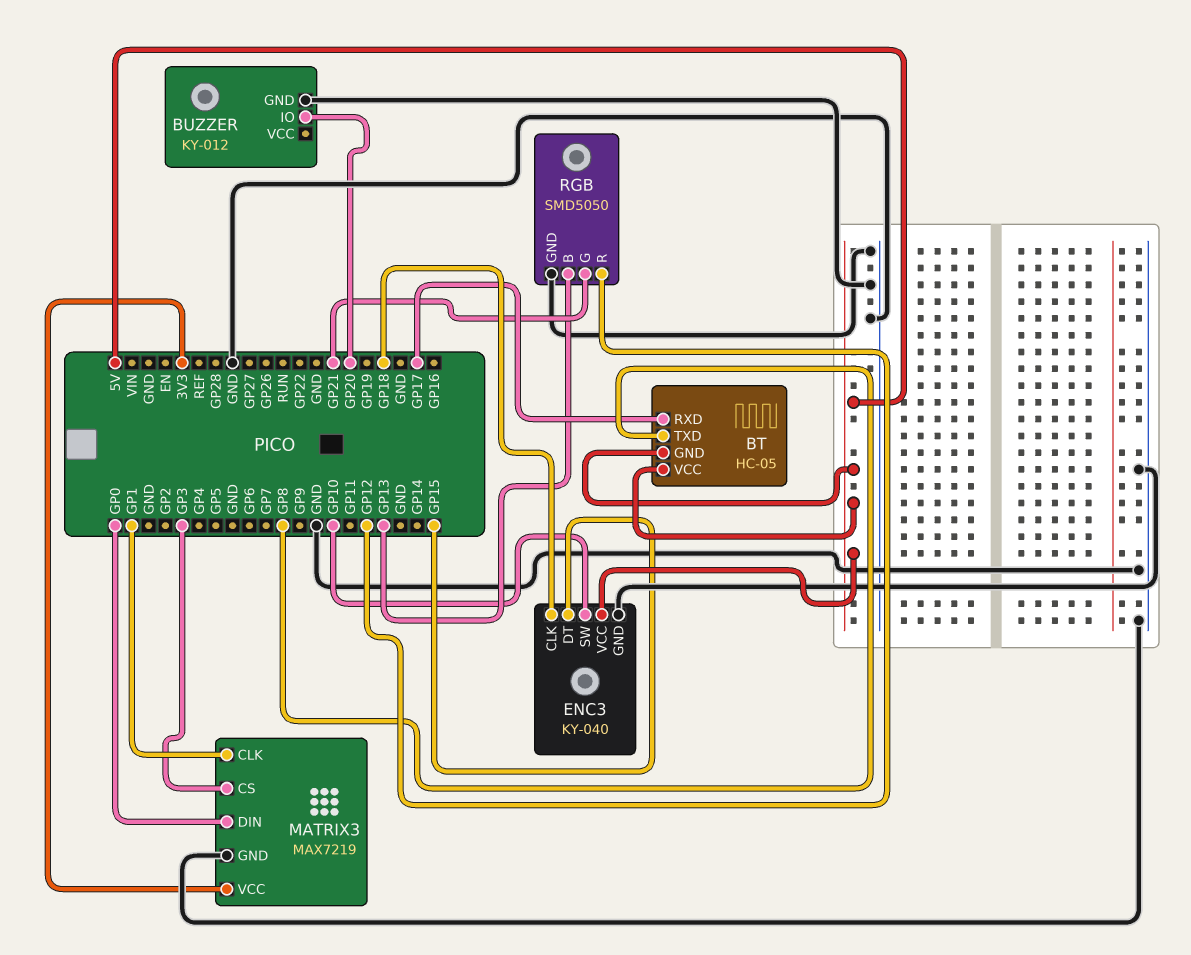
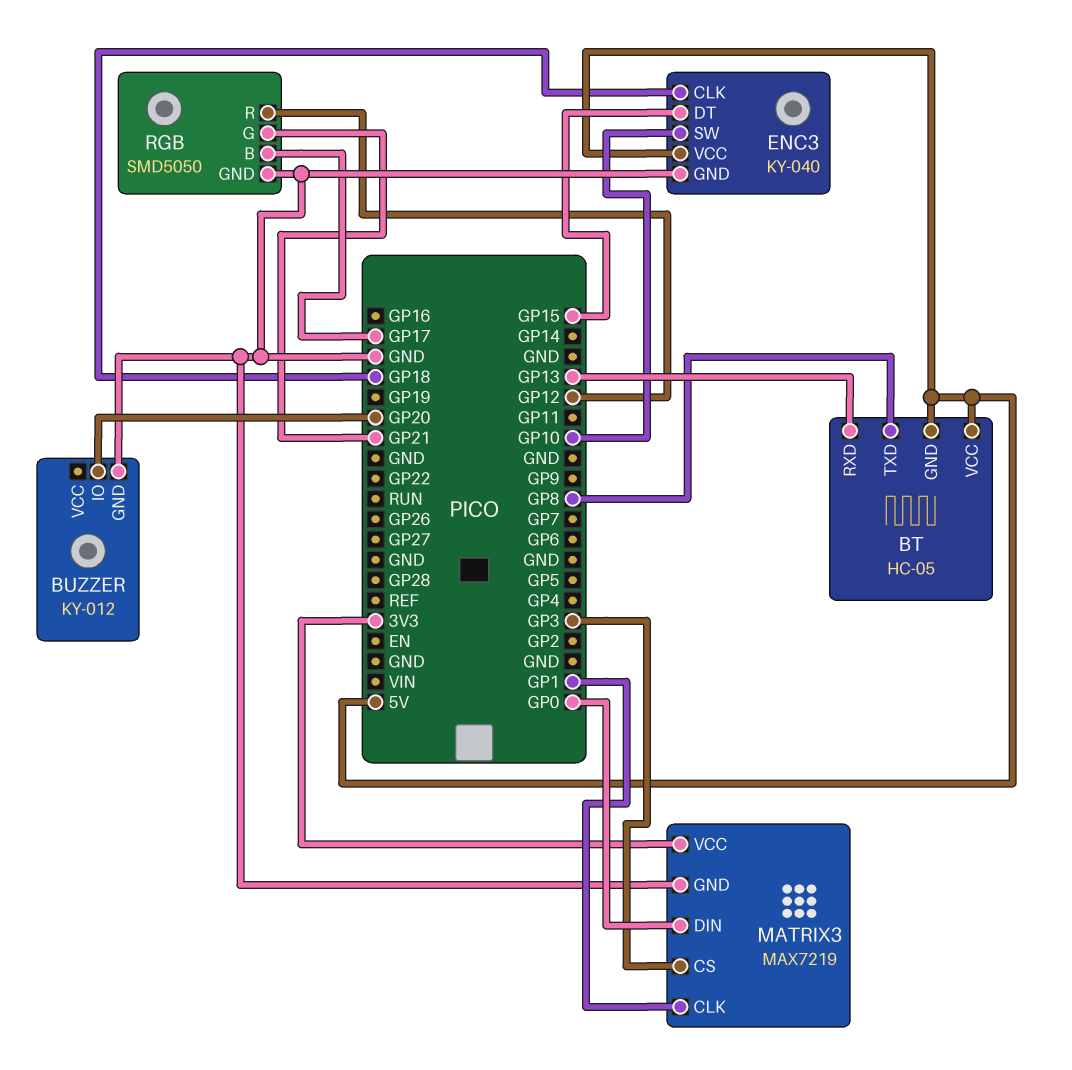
BT pin RXD: GP17 -> GP13
RGB pin B: GP13 -> GP17

